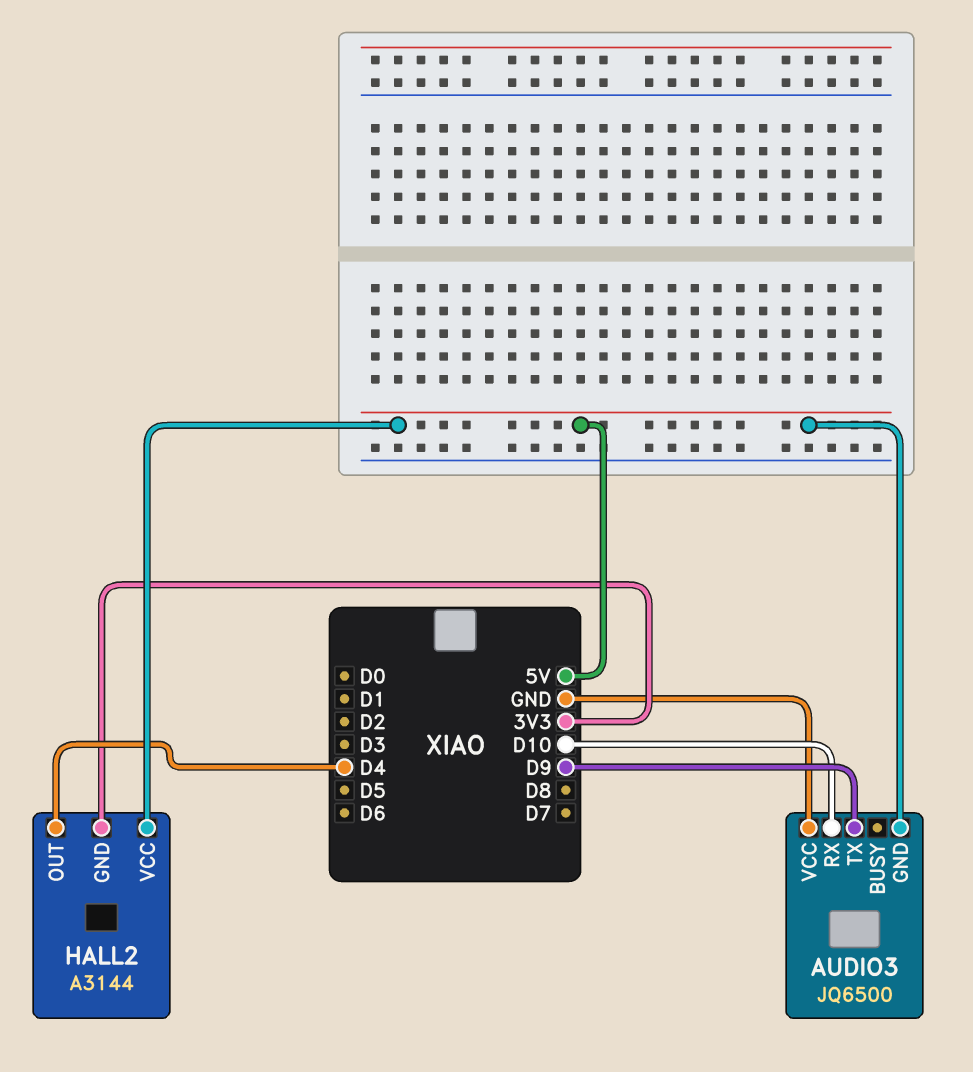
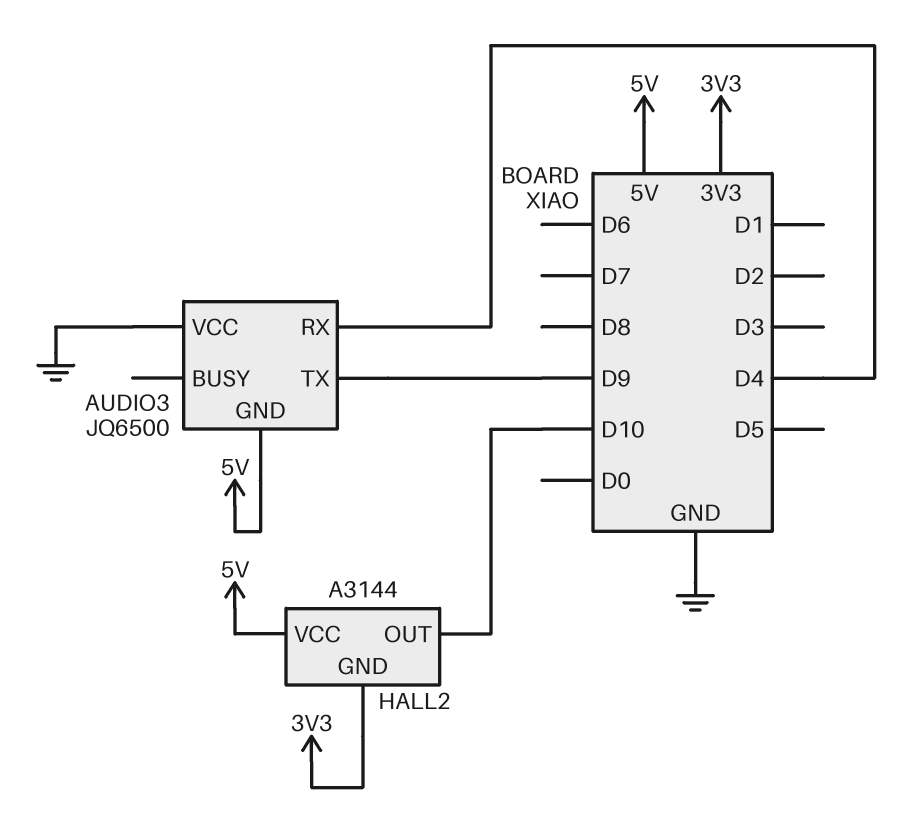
AUDIO3 pin RX: D10 -> D4
HALL2 pin OUT: D4 -> D10

